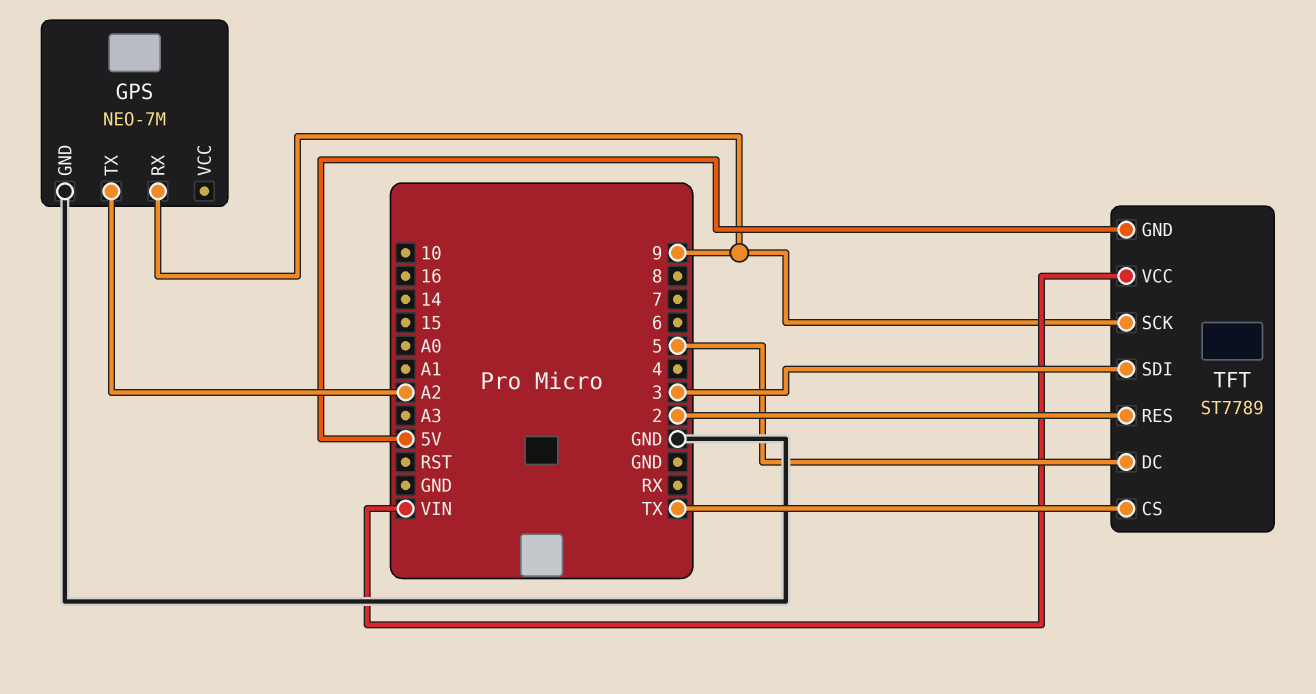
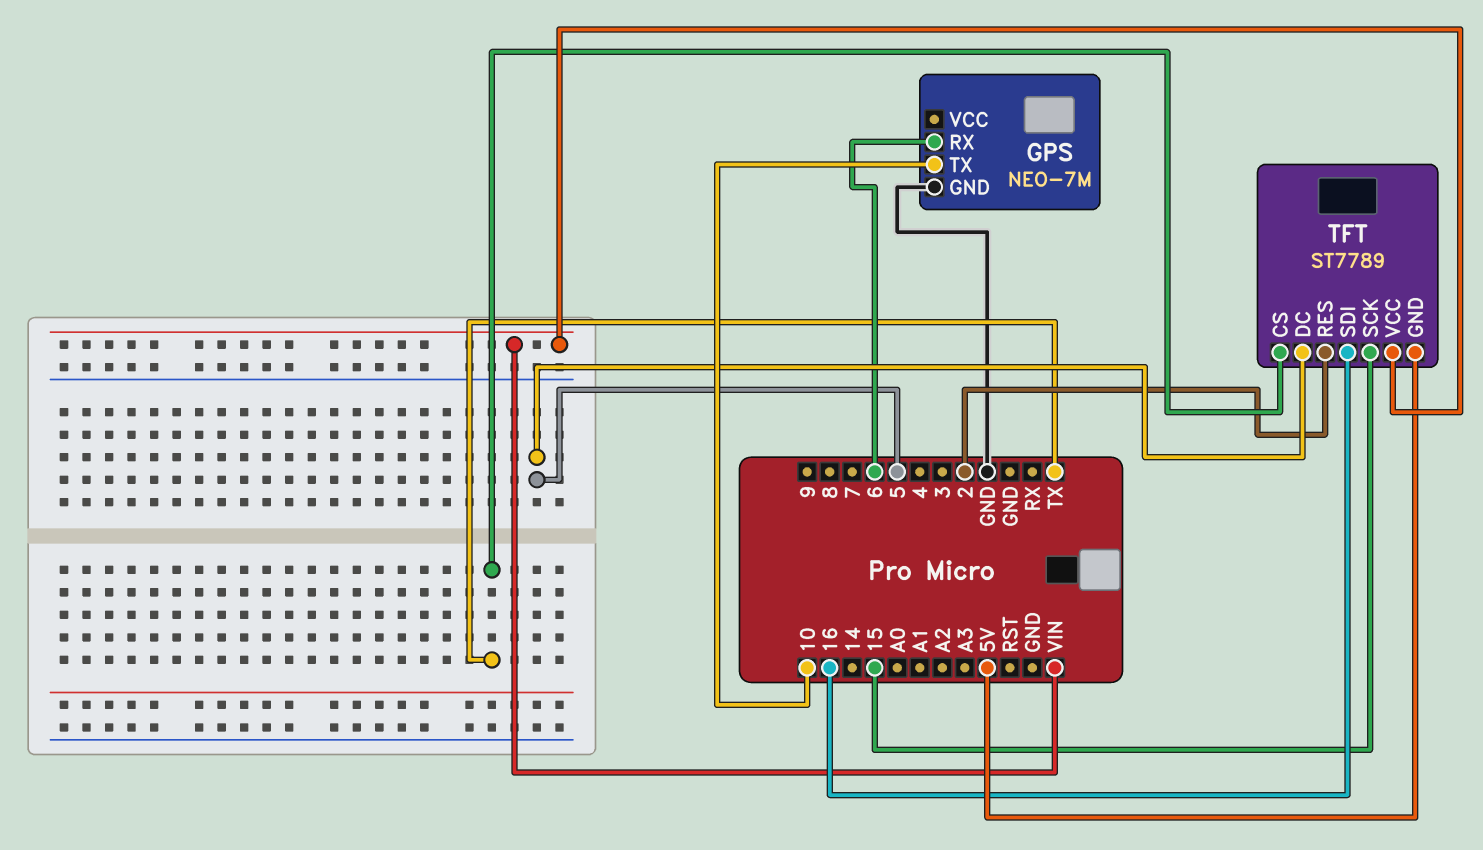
GPS pin RX: 9 -> 6
GPS pin TX: A2 -> 10
TFT pin SCK: 9 -> 15
TFT pin SDI: 3 -> 16

